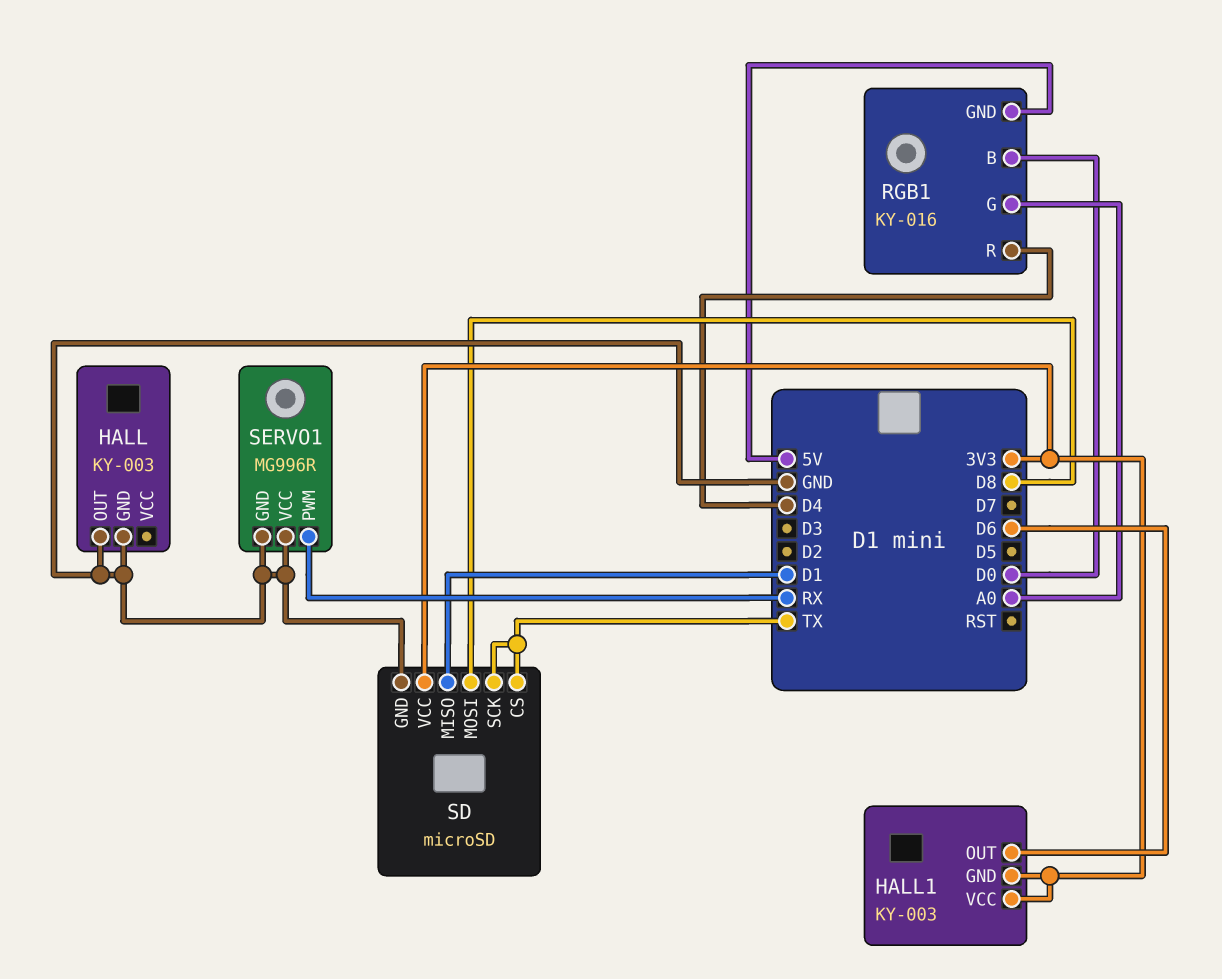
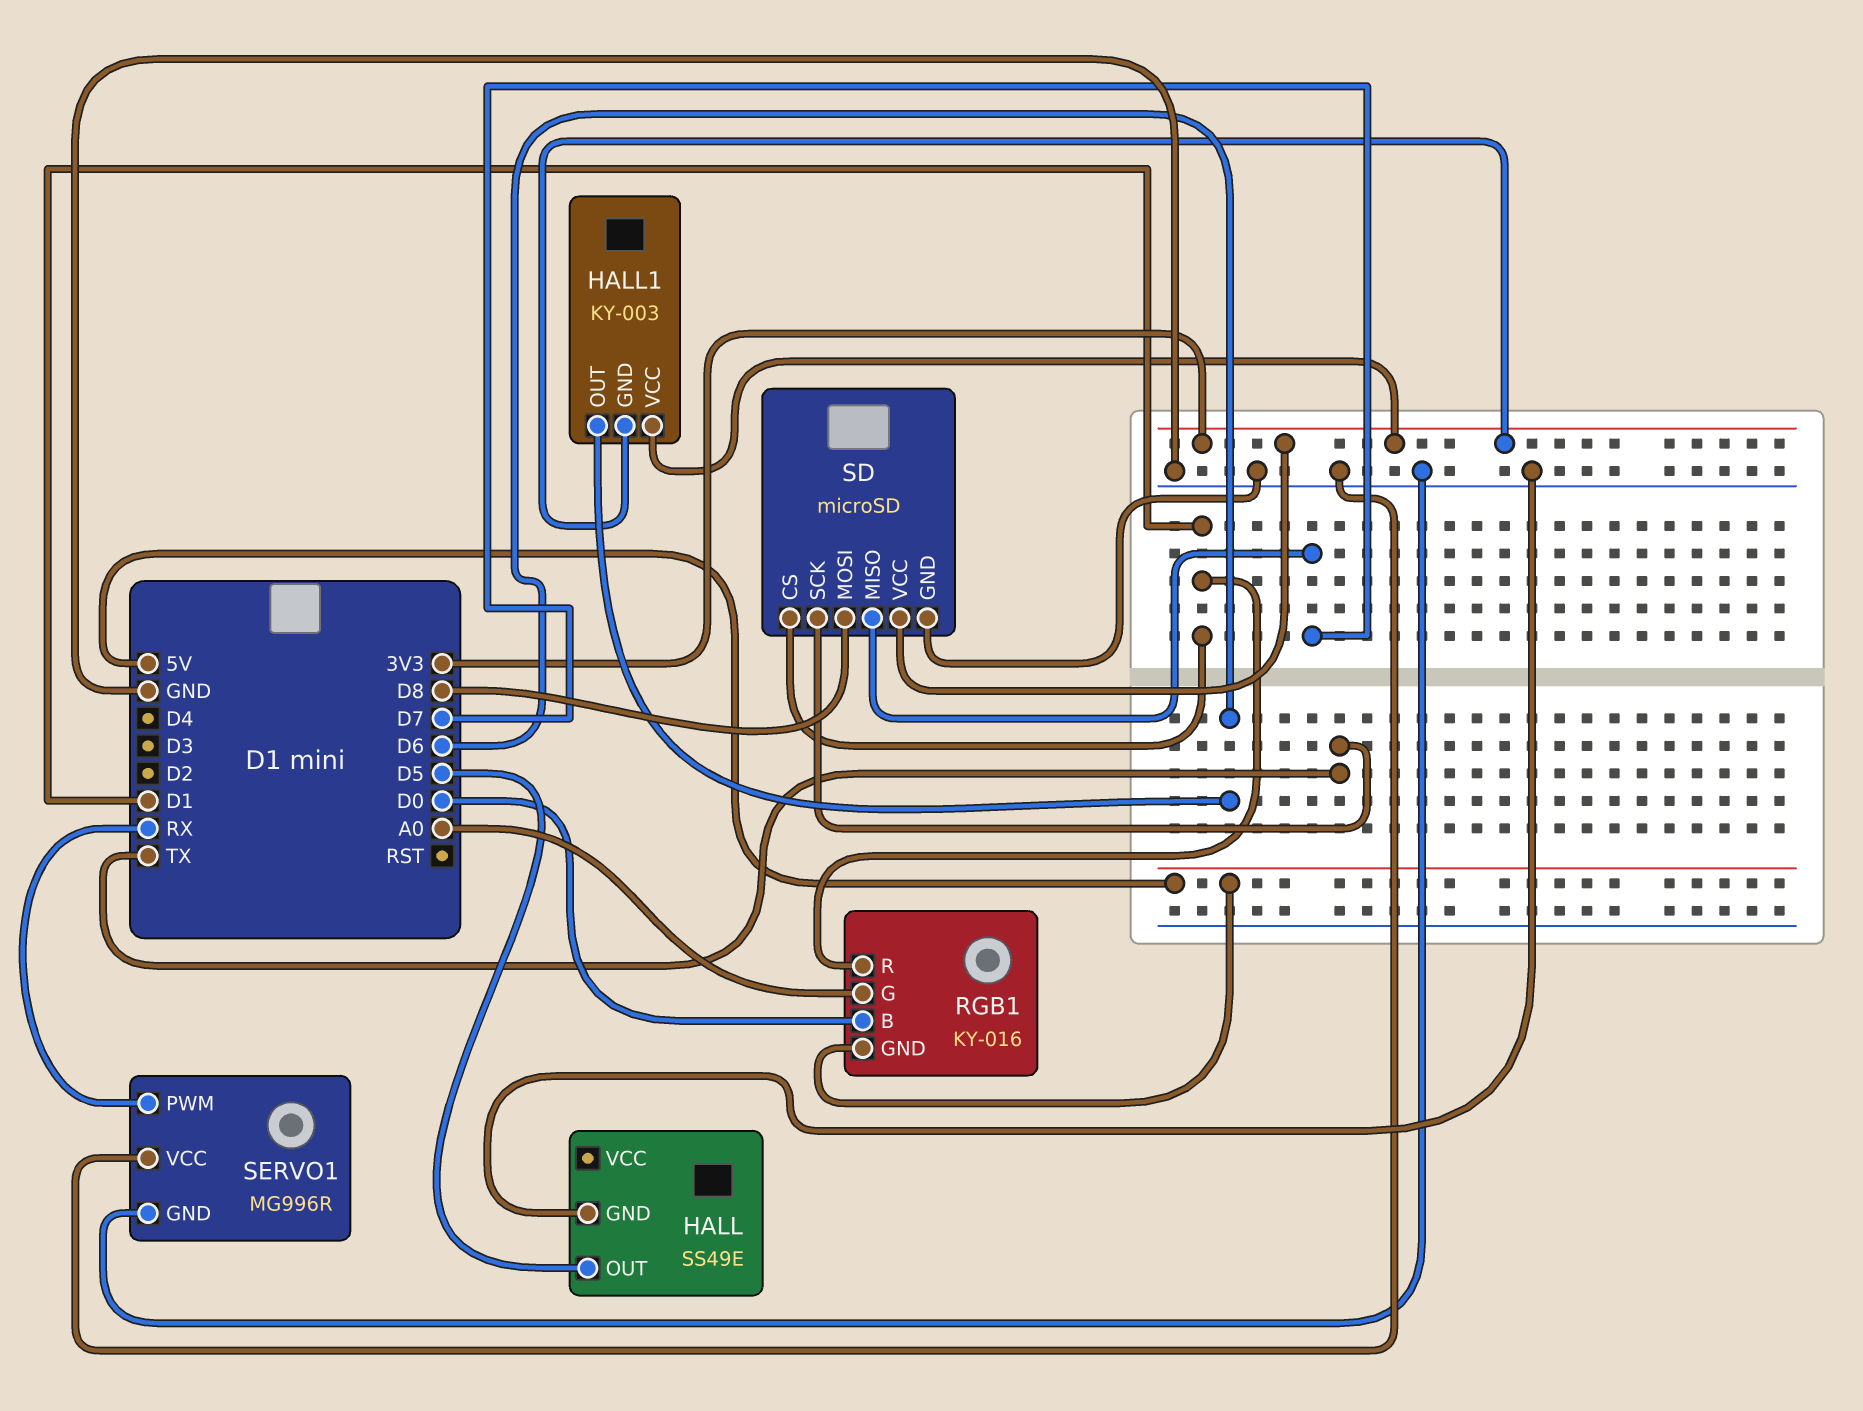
HALL: KY-003 -> SS49E
HALL pin OUT: GND -> D5
RGB1 pin R: D4 -> D1
SD pin CS: TX -> D1
SD pin MISO: D1 -> D7

